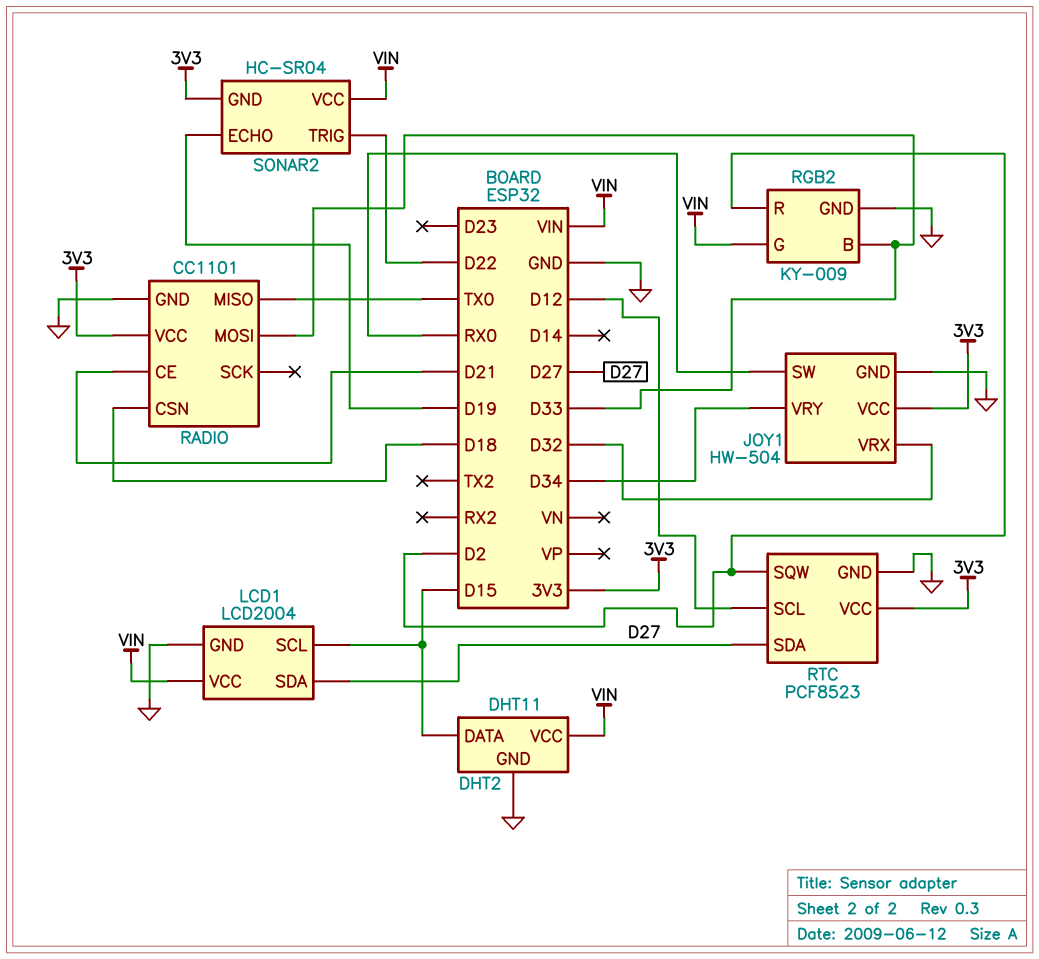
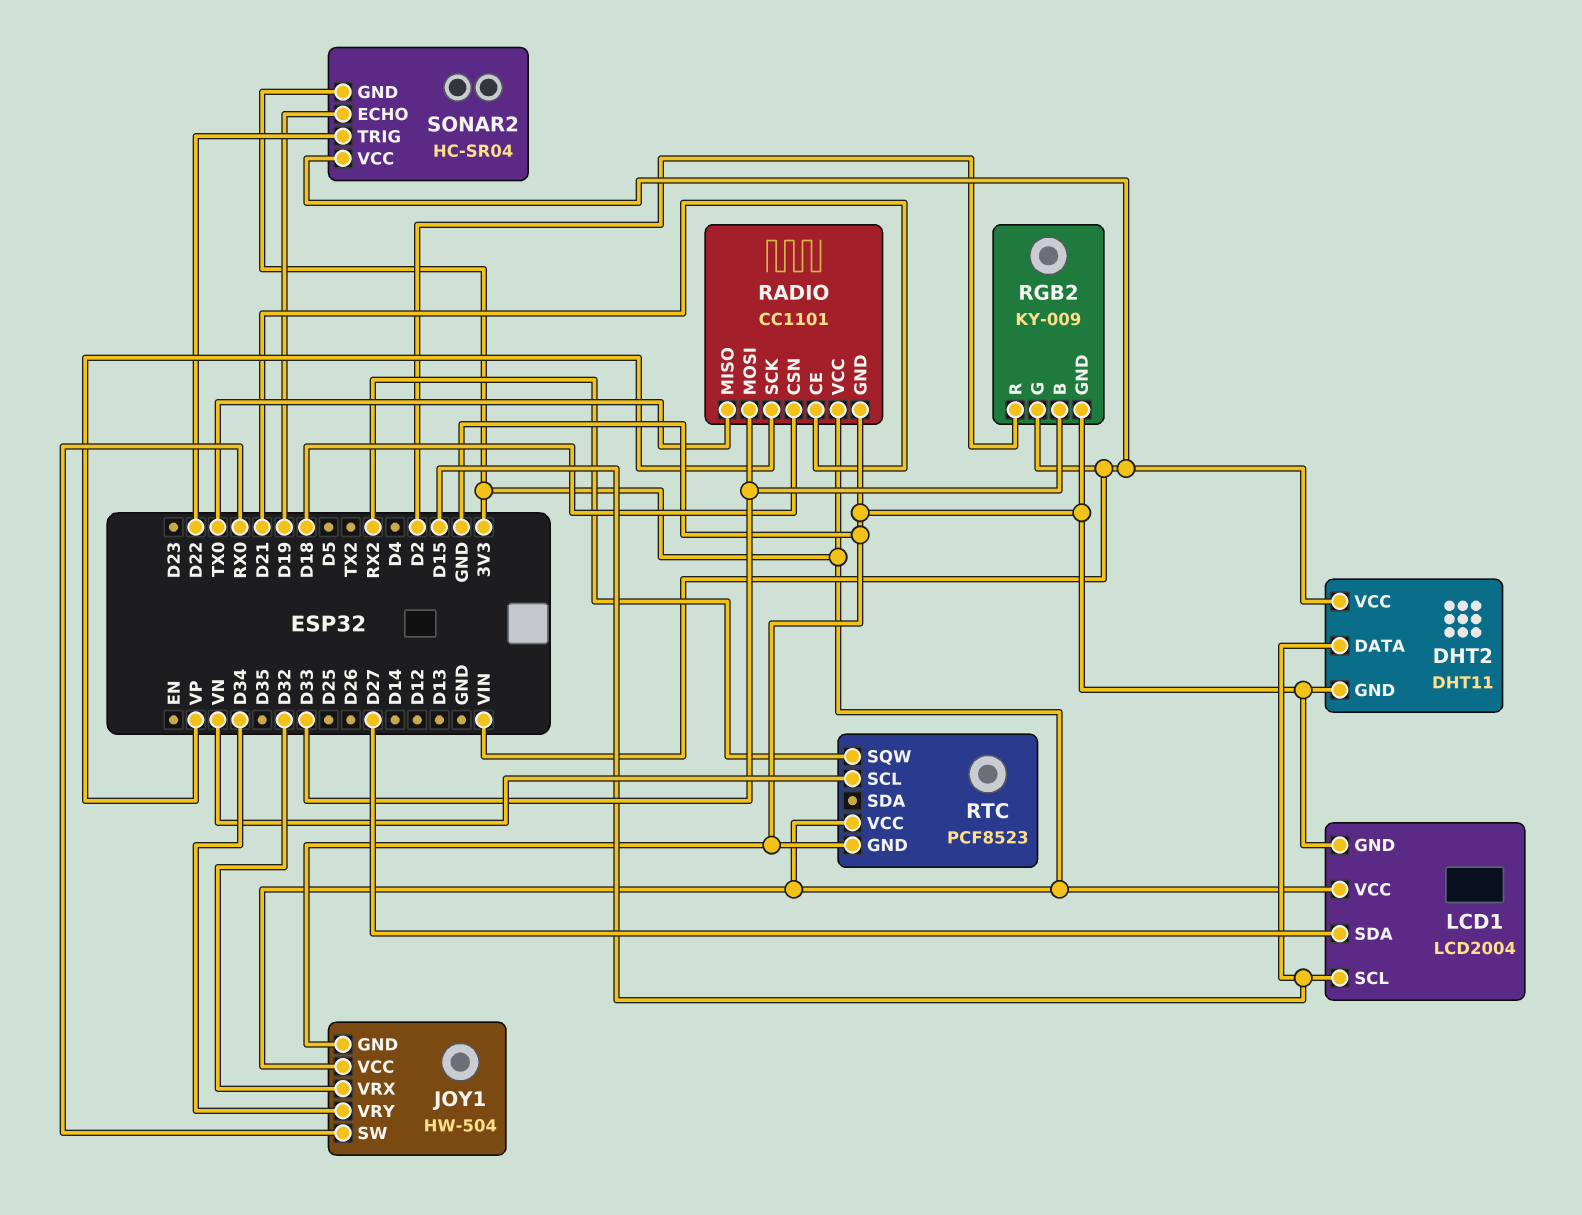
LCD1 pin VCC: VIN -> 3V3
RADIO pin SCK: none -> VP
RTC pin SCL: D12 -> VN
RTC pin SDA: D27 -> none
RTC pin SQW: D2 -> RX2

